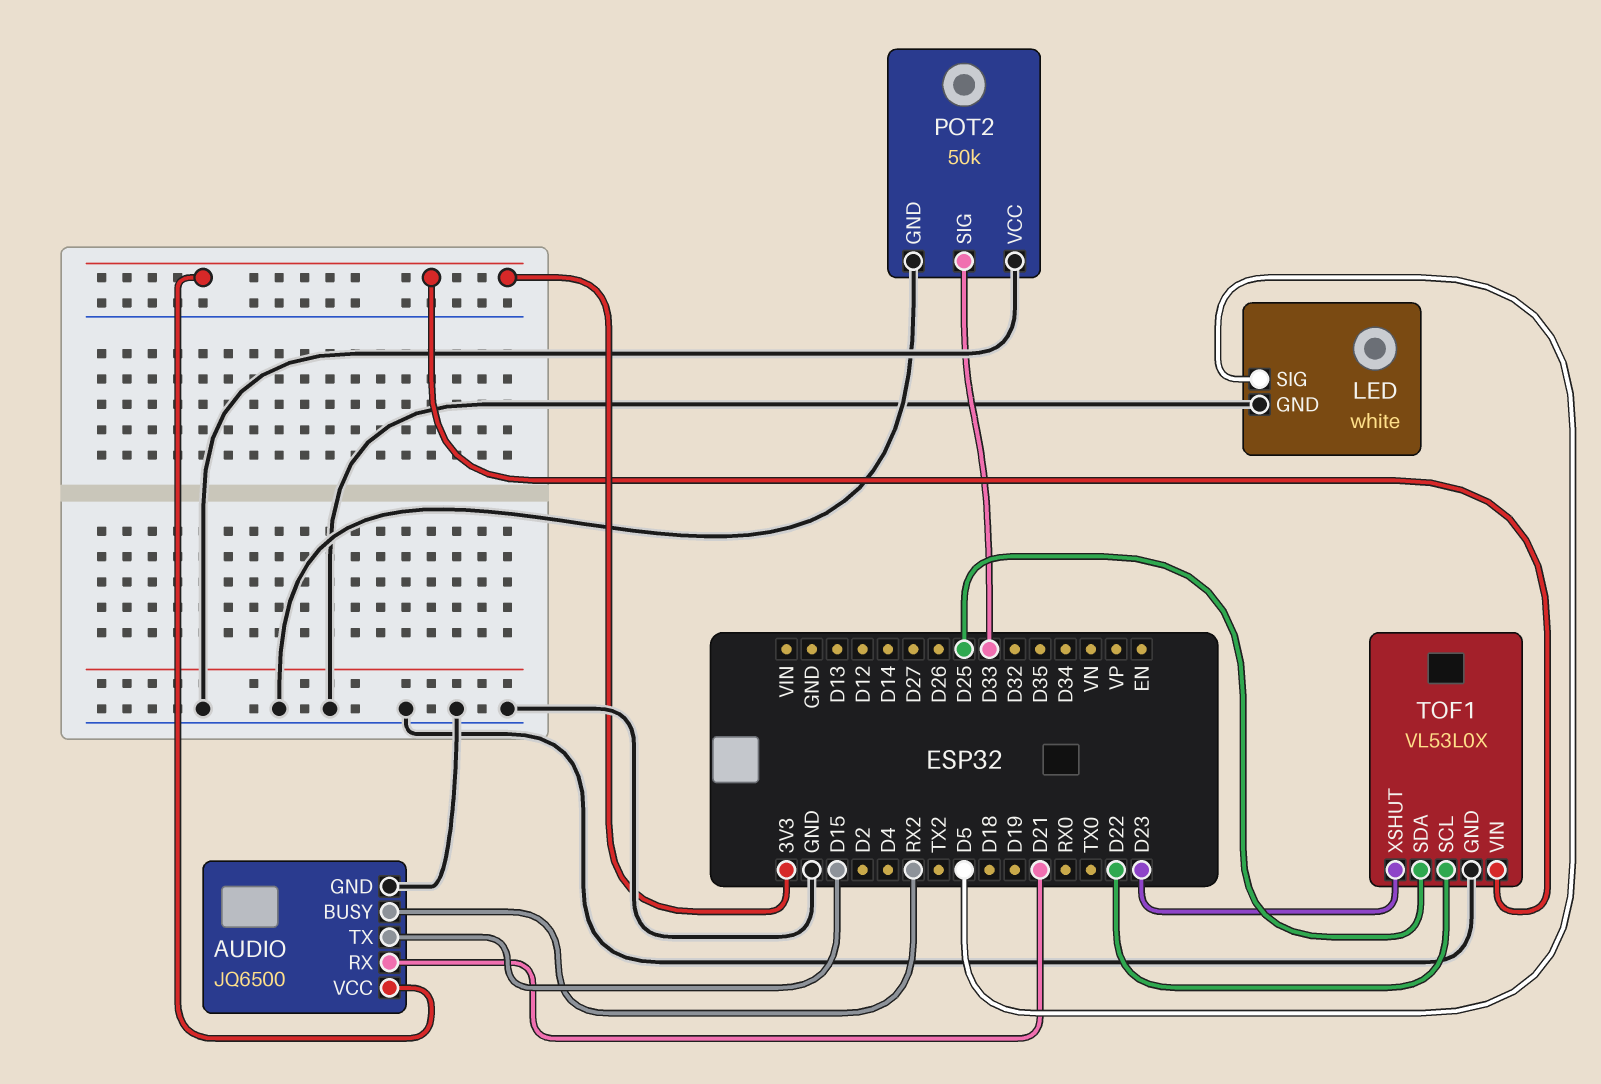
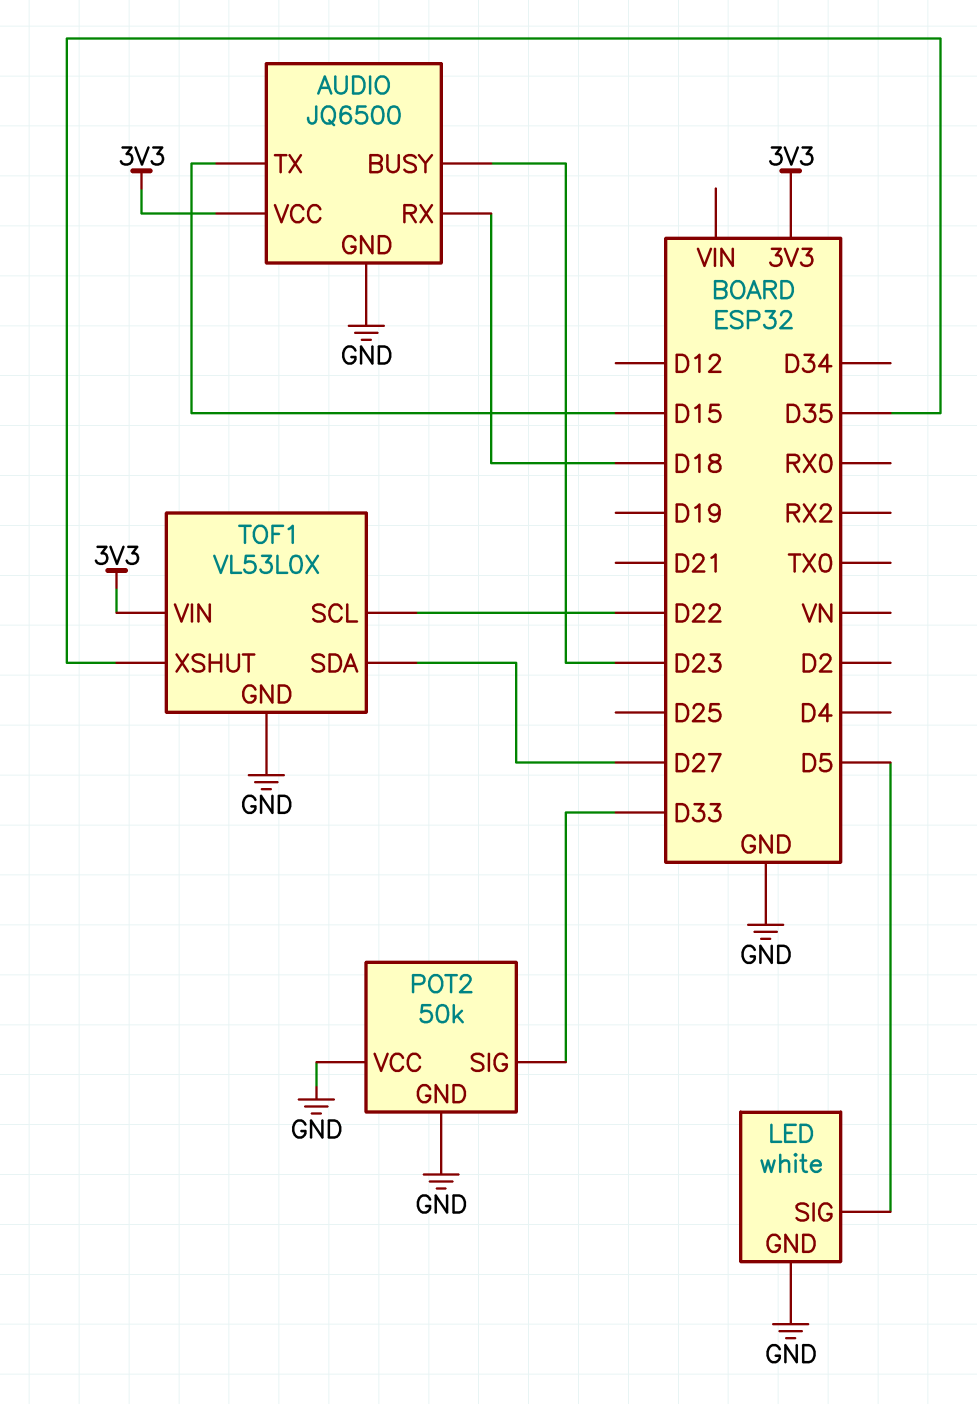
AUDIO pin BUSY: RX2 -> D23
AUDIO pin RX: D21 -> D18
TOF1 pin SDA: D25 -> D27
TOF1 pin XSHUT: D23 -> D35

